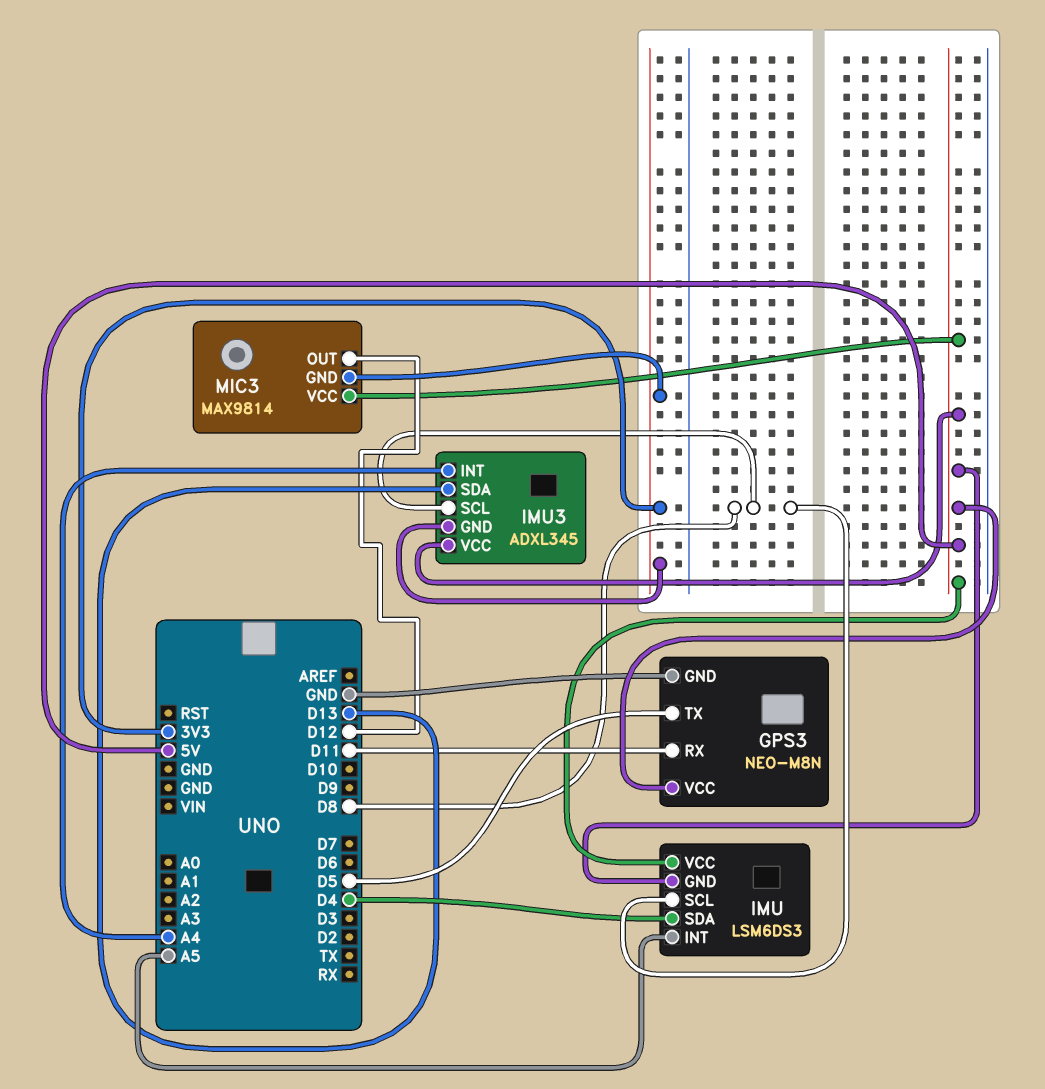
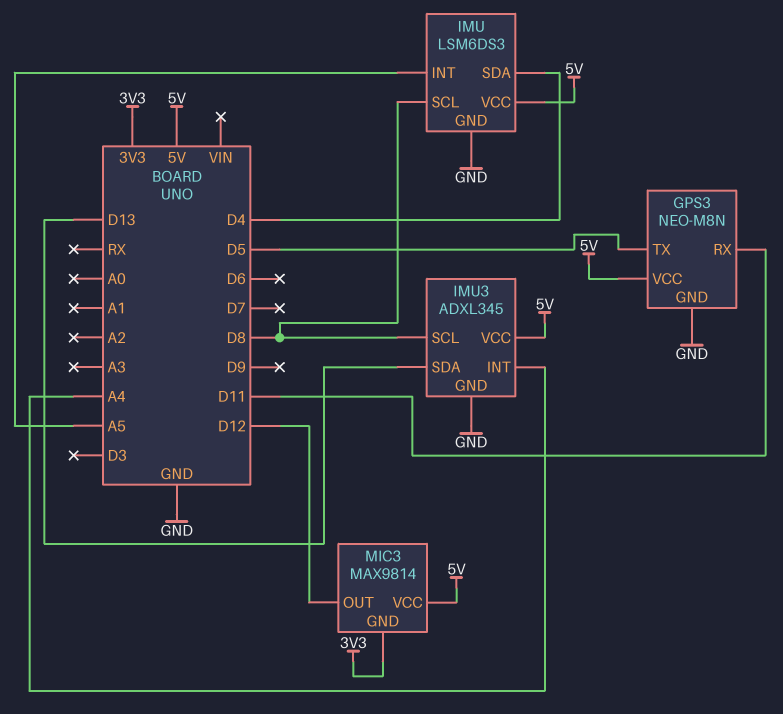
IMU pin GND: 5V -> GND
IMU3 pin GND: 3V3 -> GND

